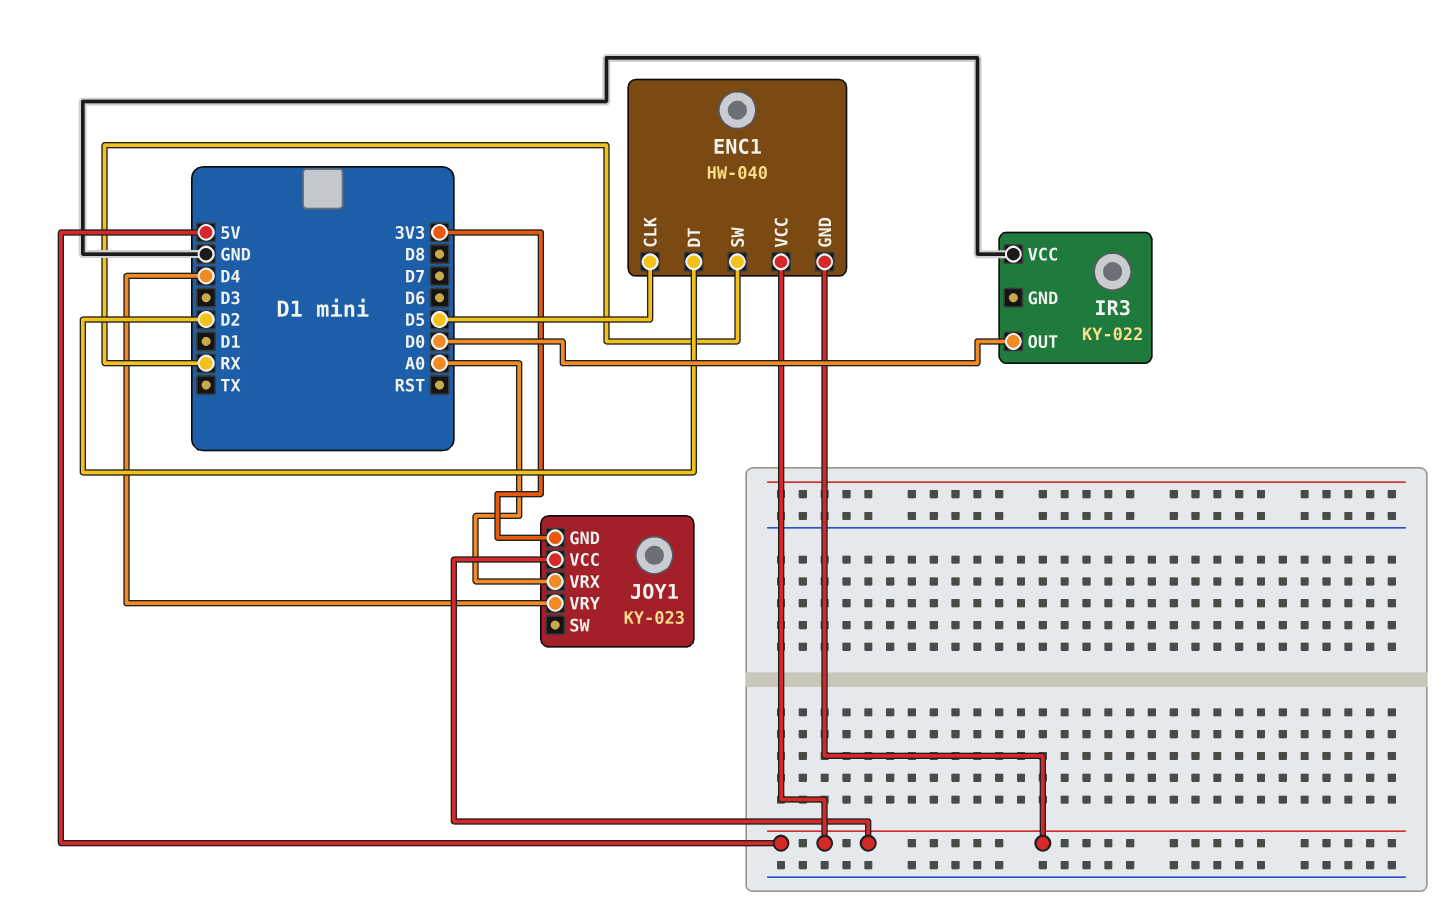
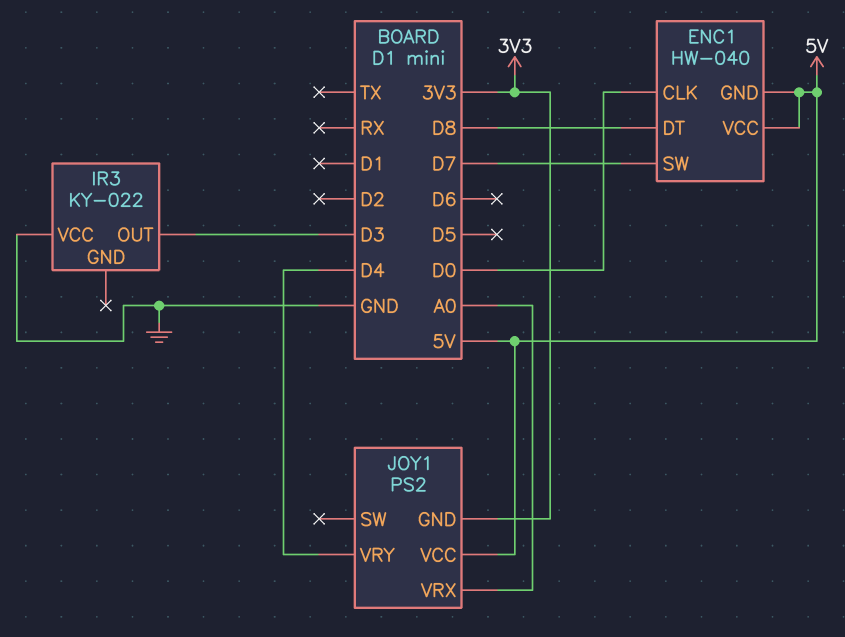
ENC1 pin CLK: D5 -> D0
ENC1 pin DT: D2 -> D8
ENC1 pin SW: RX -> D7
IR3 pin OUT: D0 -> D3
JOY1: KY-023 -> PS2

